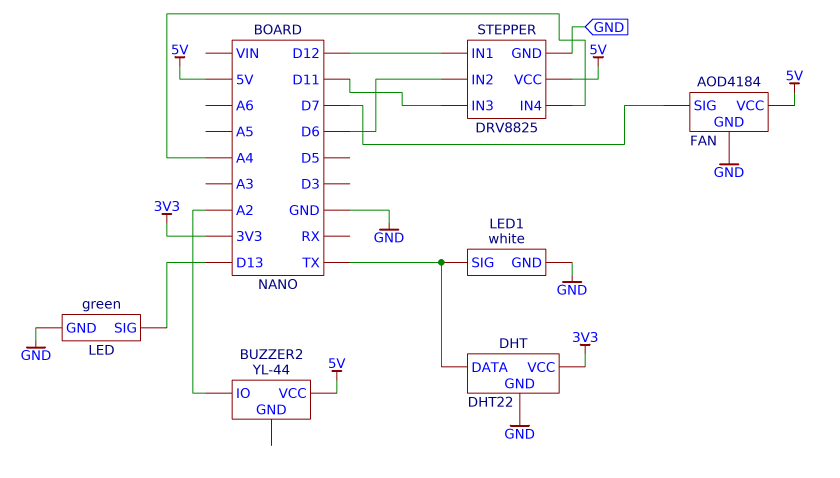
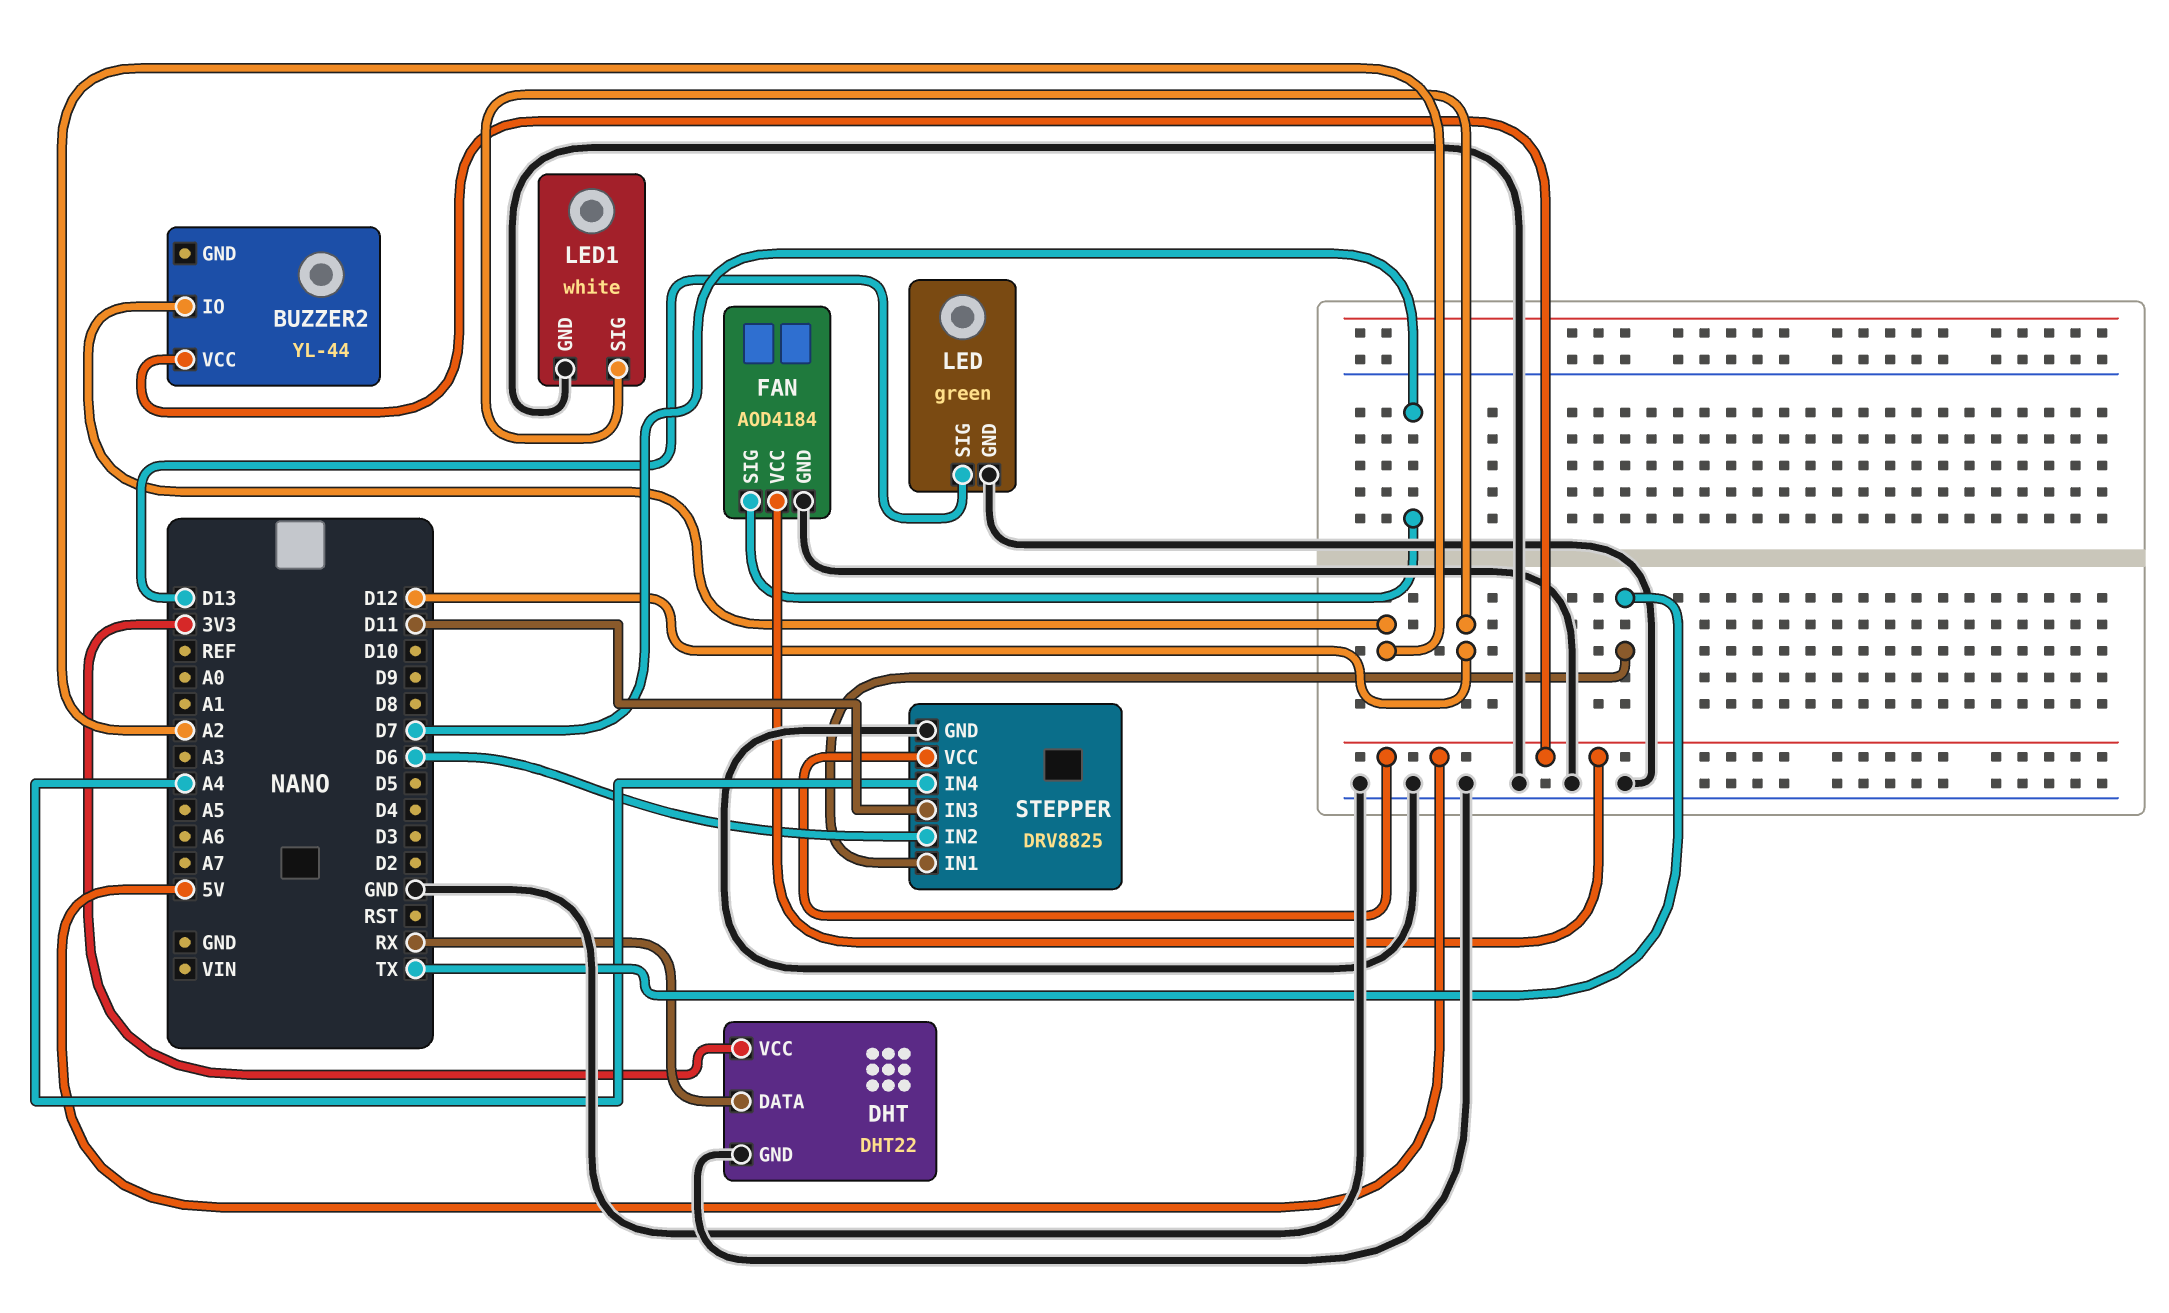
DHT pin DATA: TX -> RX
LED1 pin SIG: TX -> D12
STEPPER pin IN1: D12 -> TX

